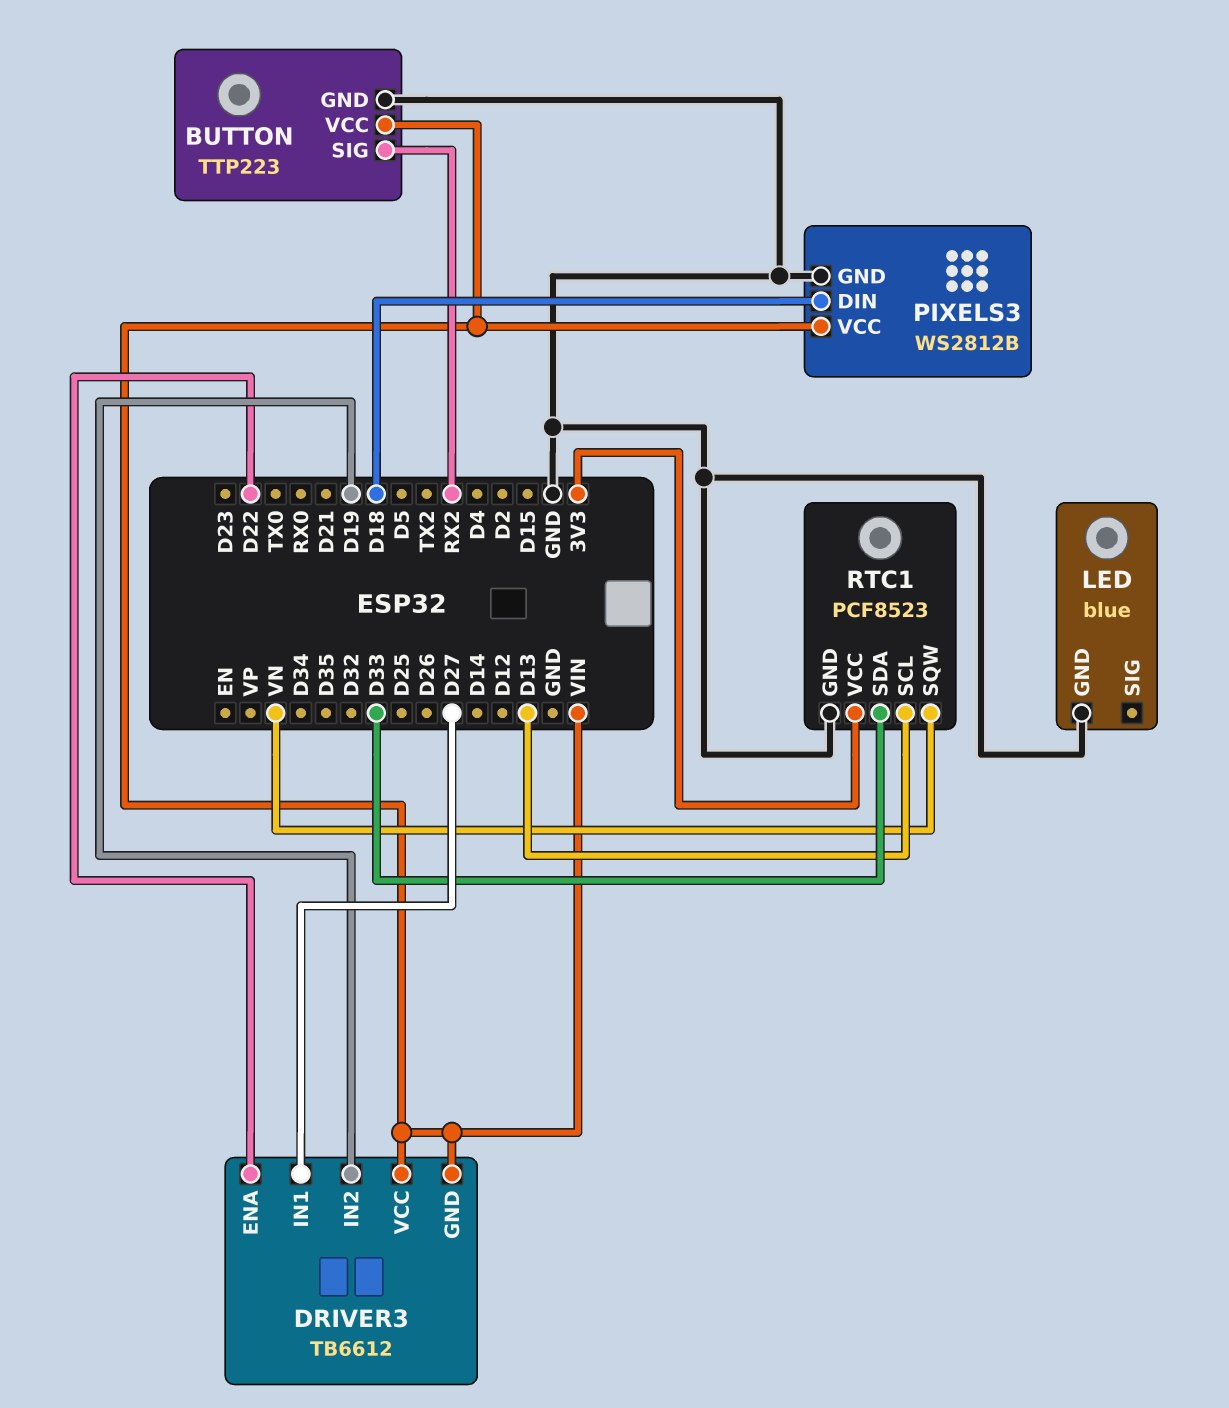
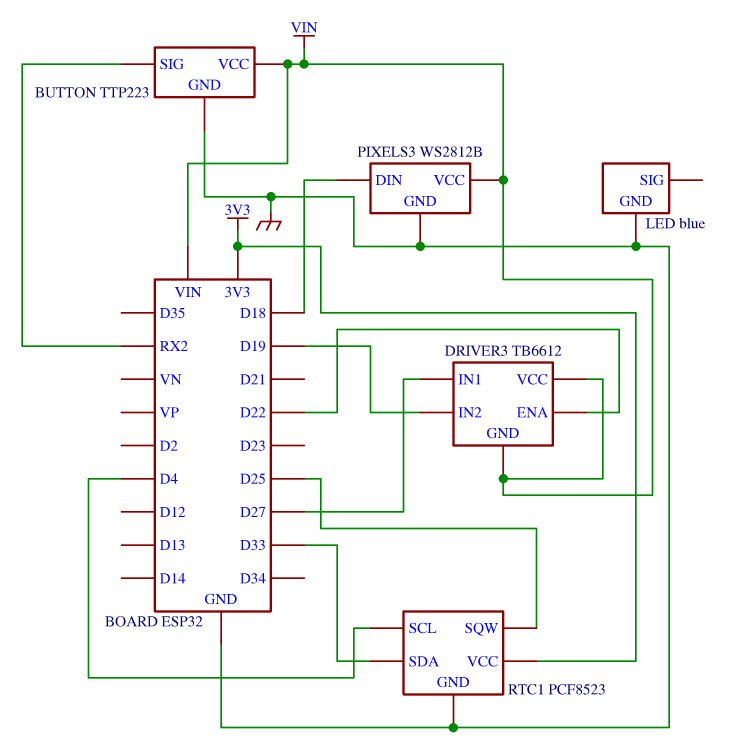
RTC1 pin SCL: D13 -> D4
RTC1 pin SQW: VN -> D25

